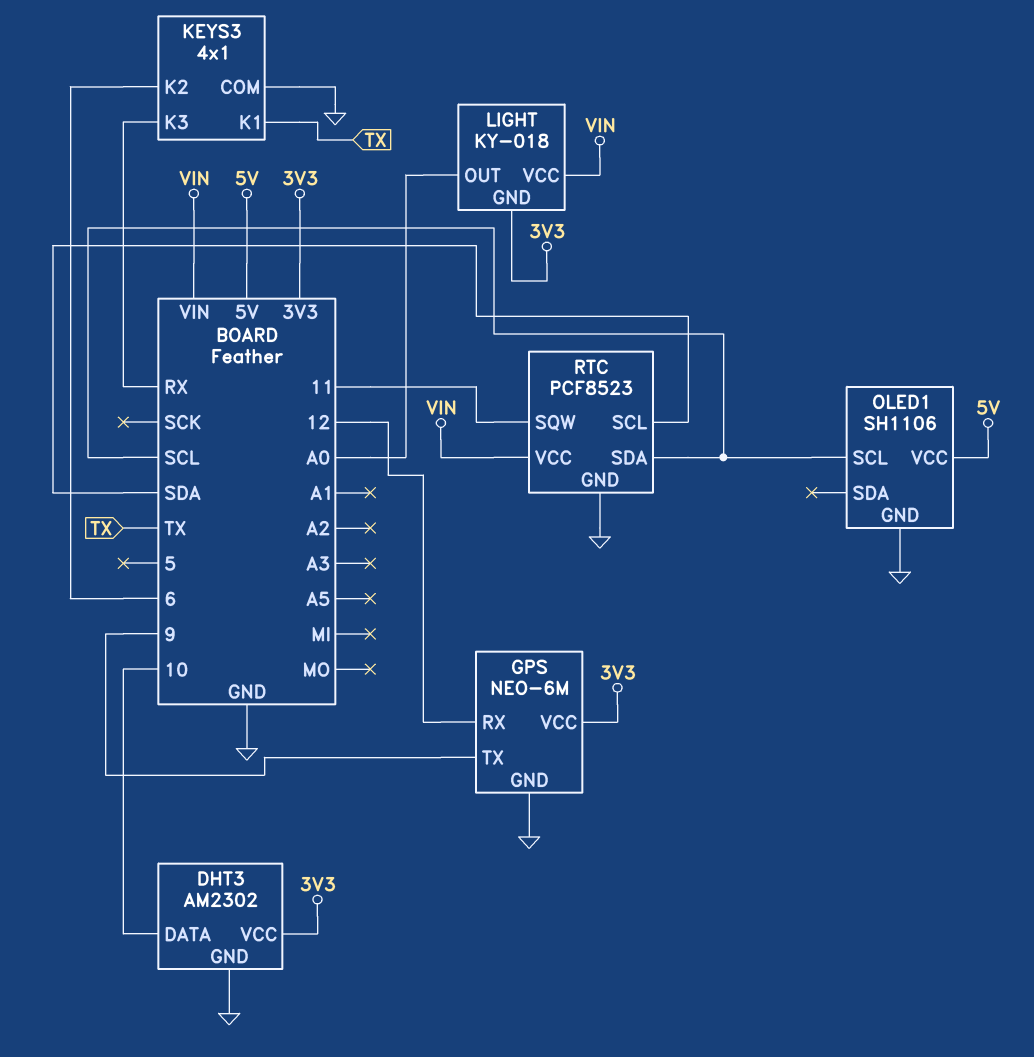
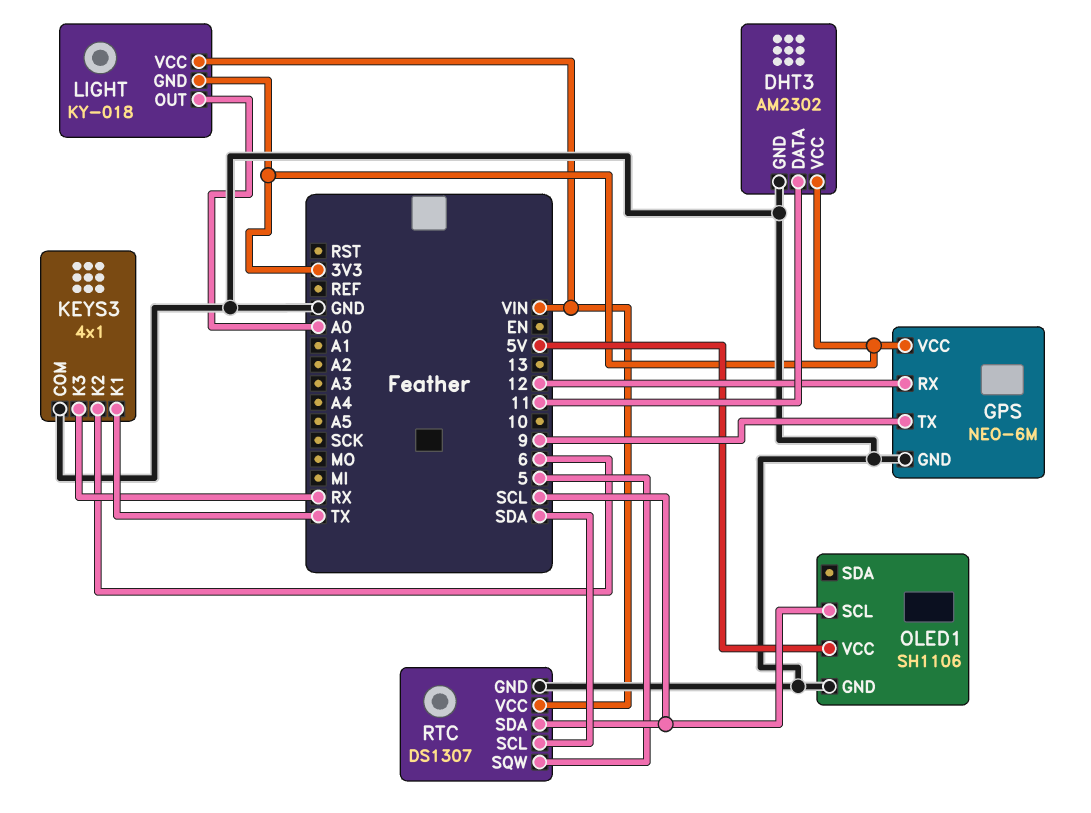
DHT3 pin DATA: 10 -> 11
RTC: PCF8523 -> DS1307
RTC pin SQW: 11 -> 5

